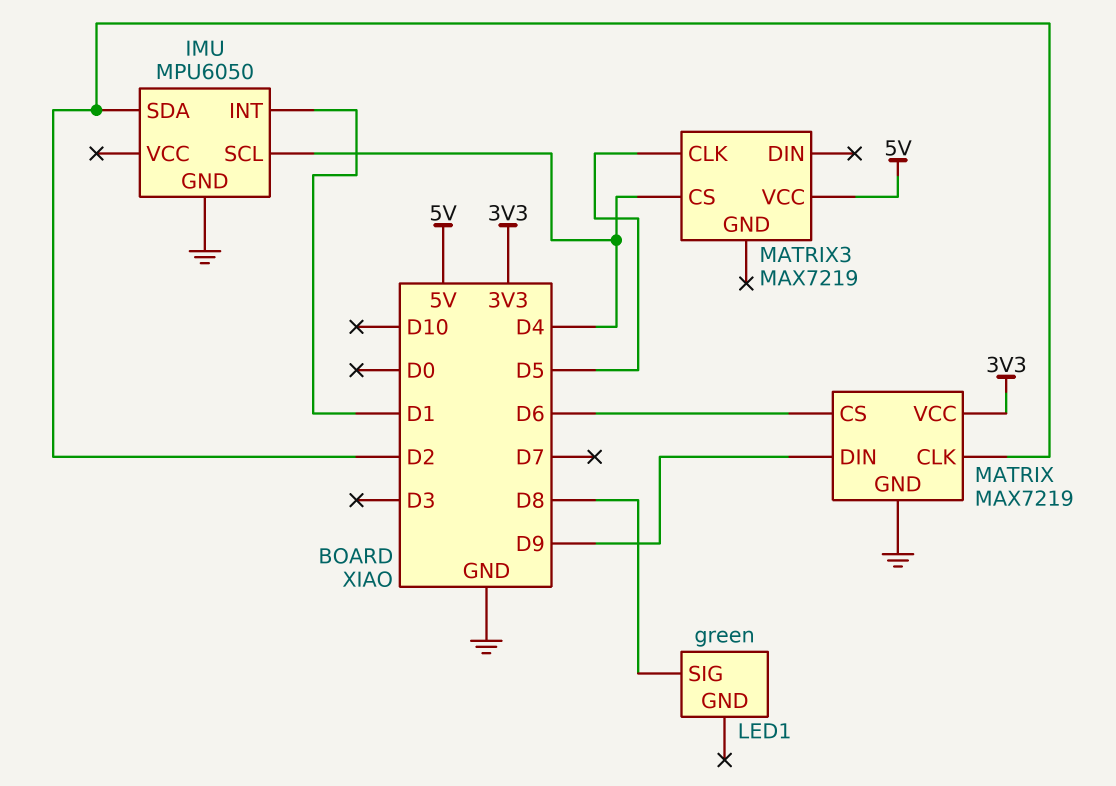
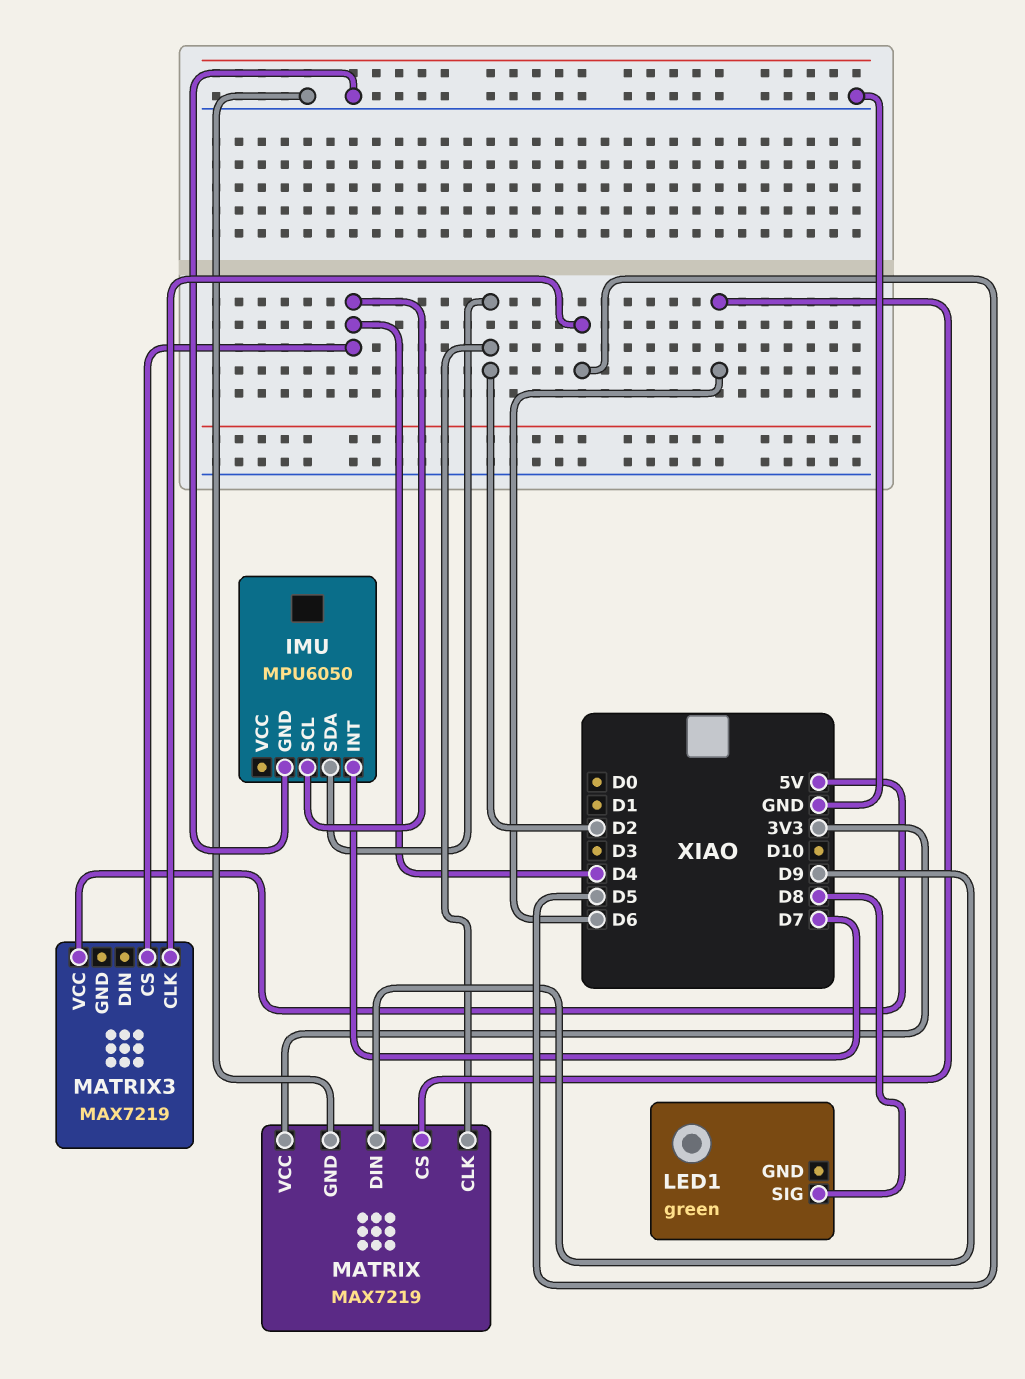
IMU pin INT: D1 -> D7

